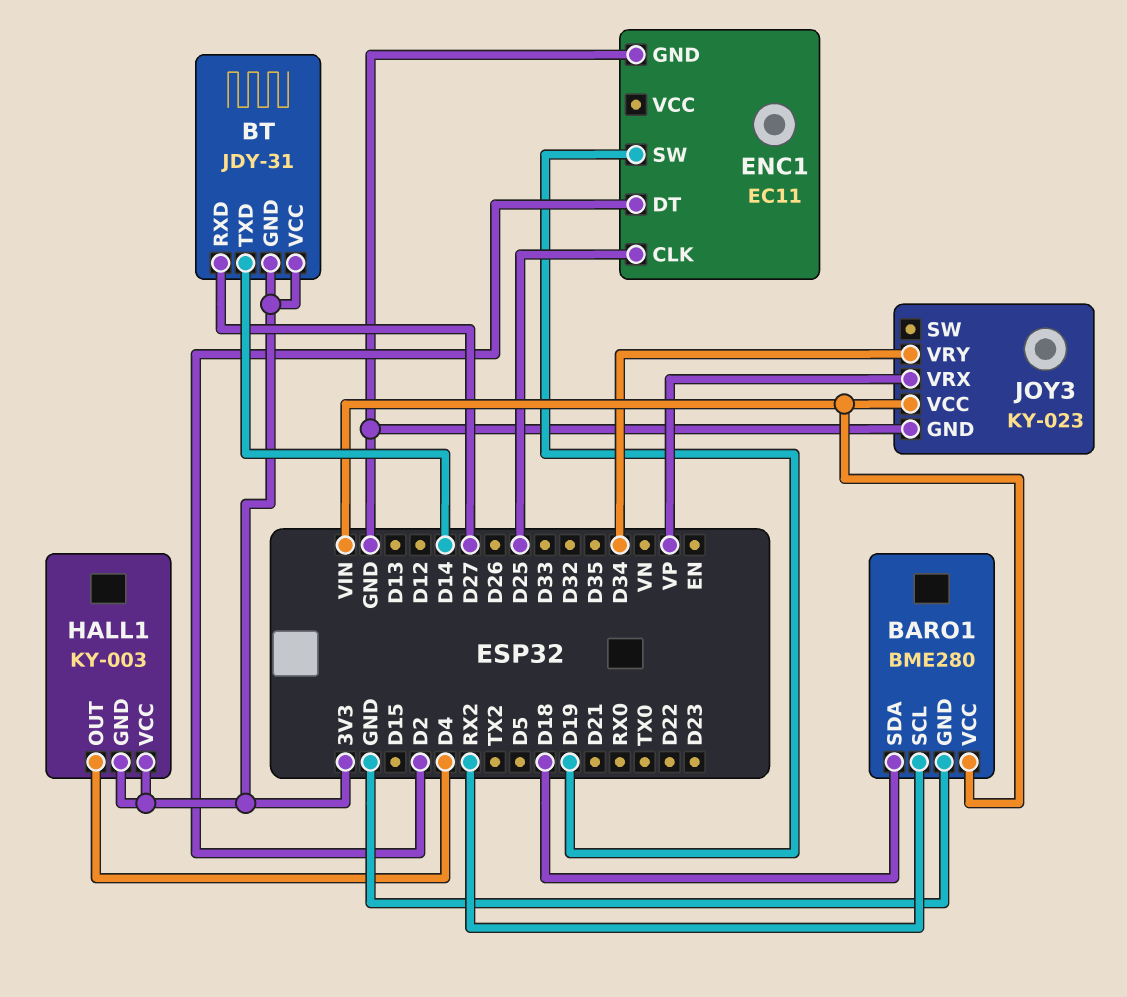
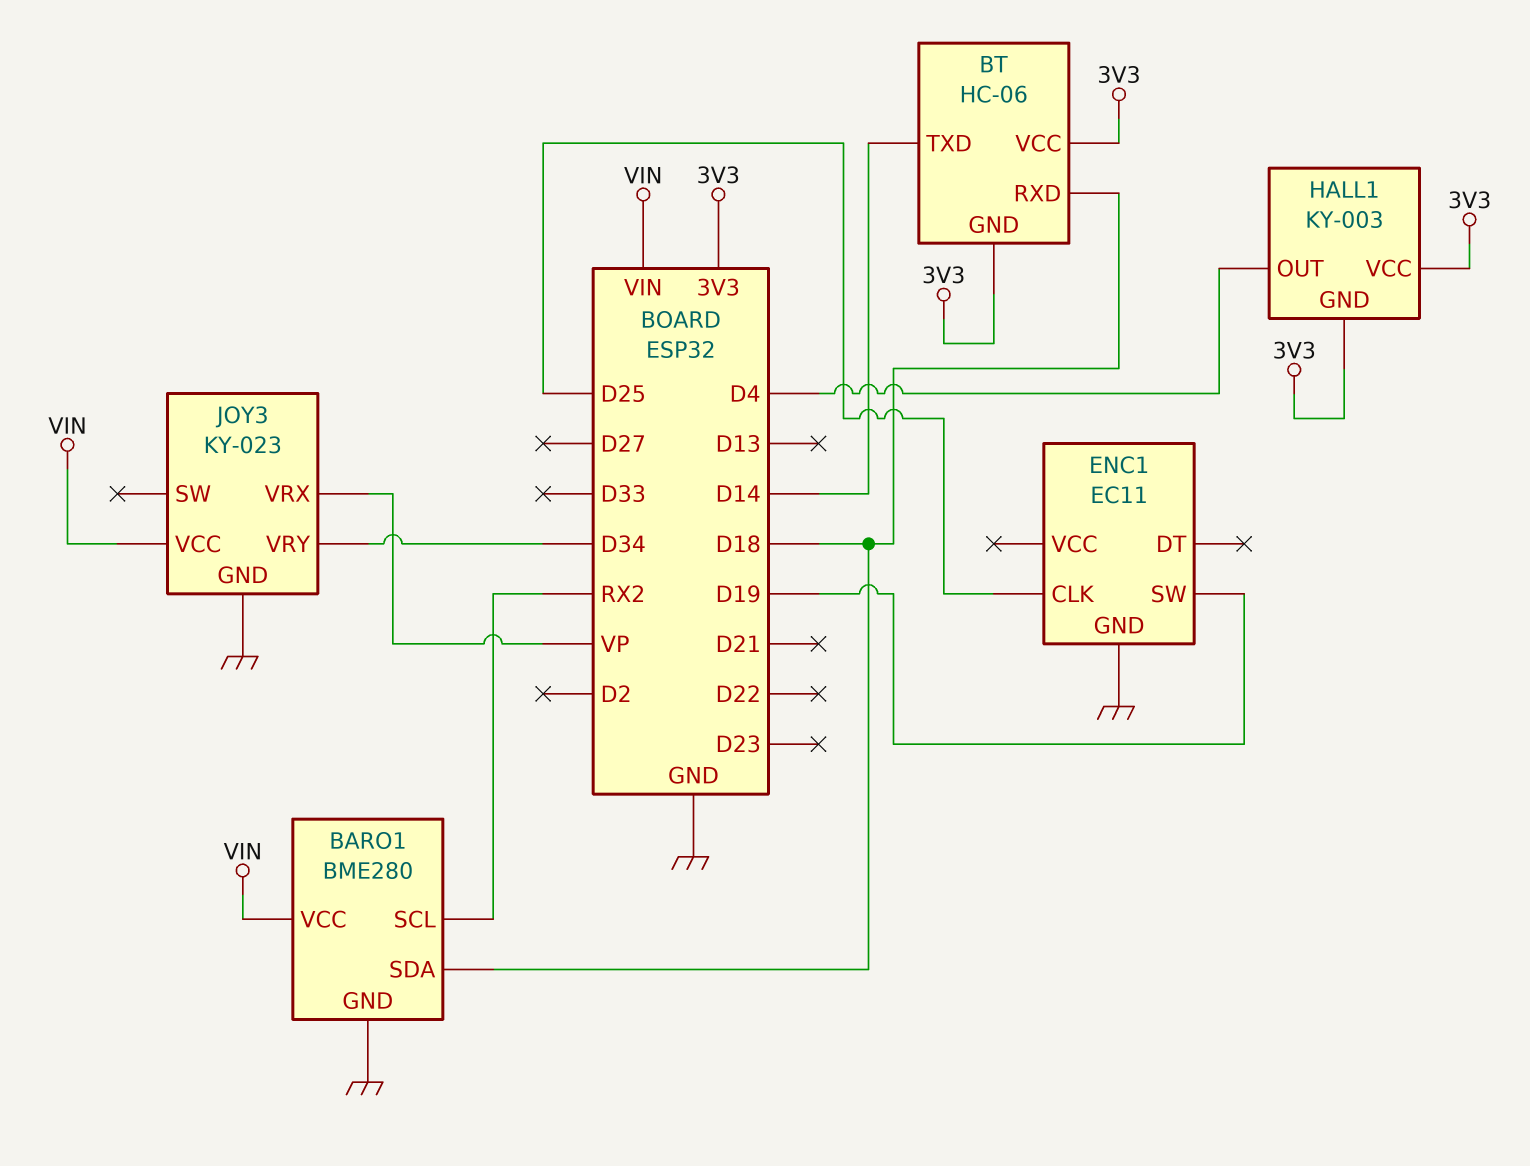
BT: JDY-31 -> HC-06
BT pin RXD: D27 -> D18
ENC1 pin DT: D2 -> none

